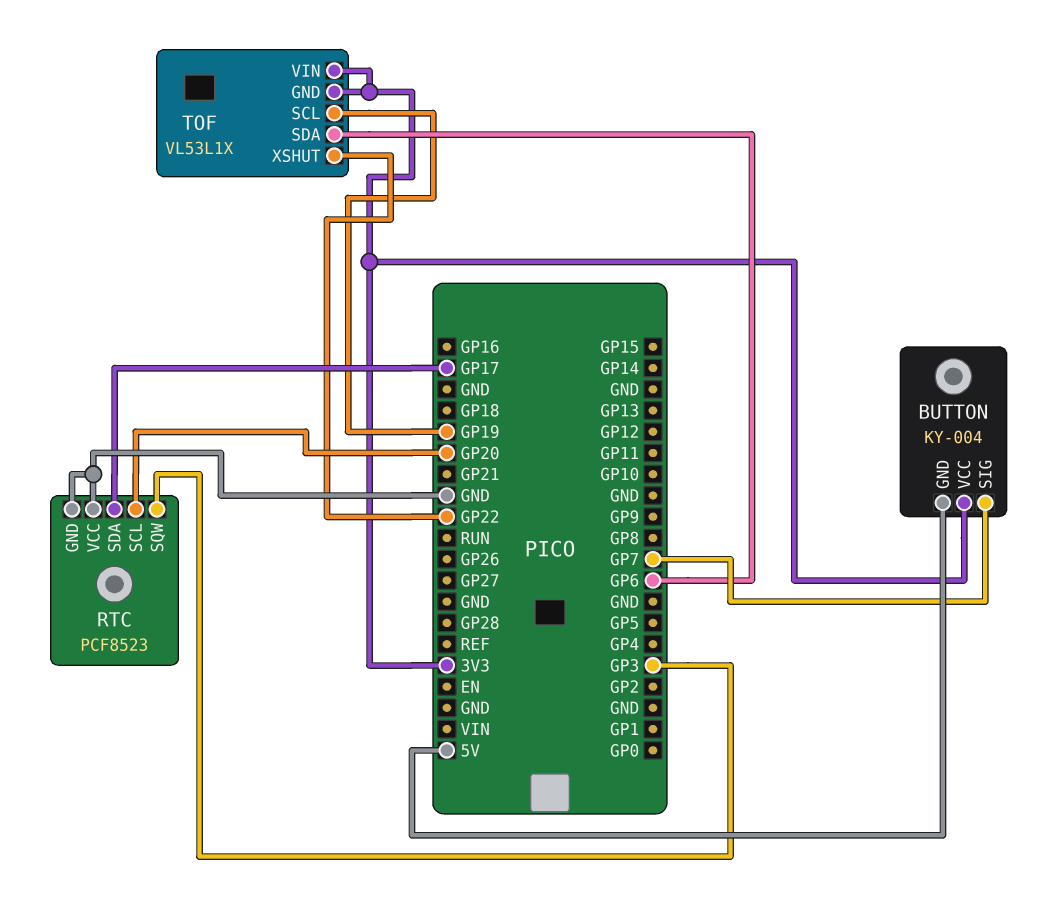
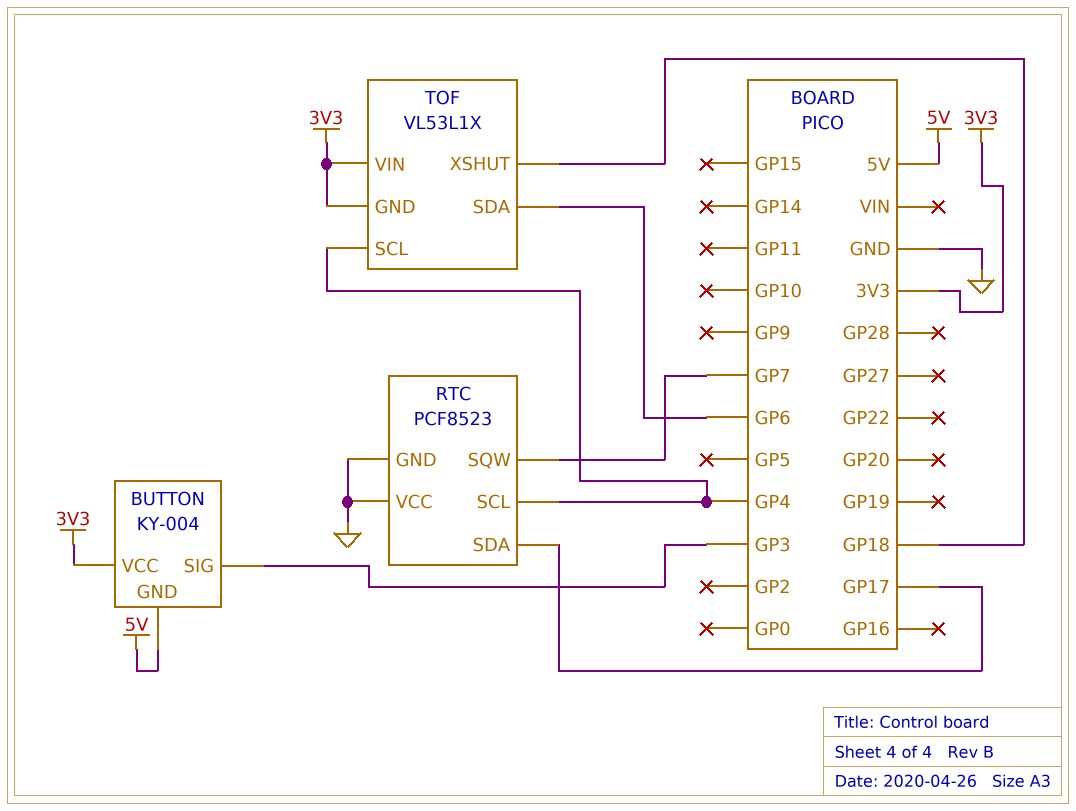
BUTTON pin SIG: GP7 -> GP3
RTC pin SCL: GP20 -> GP4
RTC pin SQW: GP3 -> GP7
TOF pin SCL: GP19 -> GP4
TOF pin XSHUT: GP22 -> GP18

